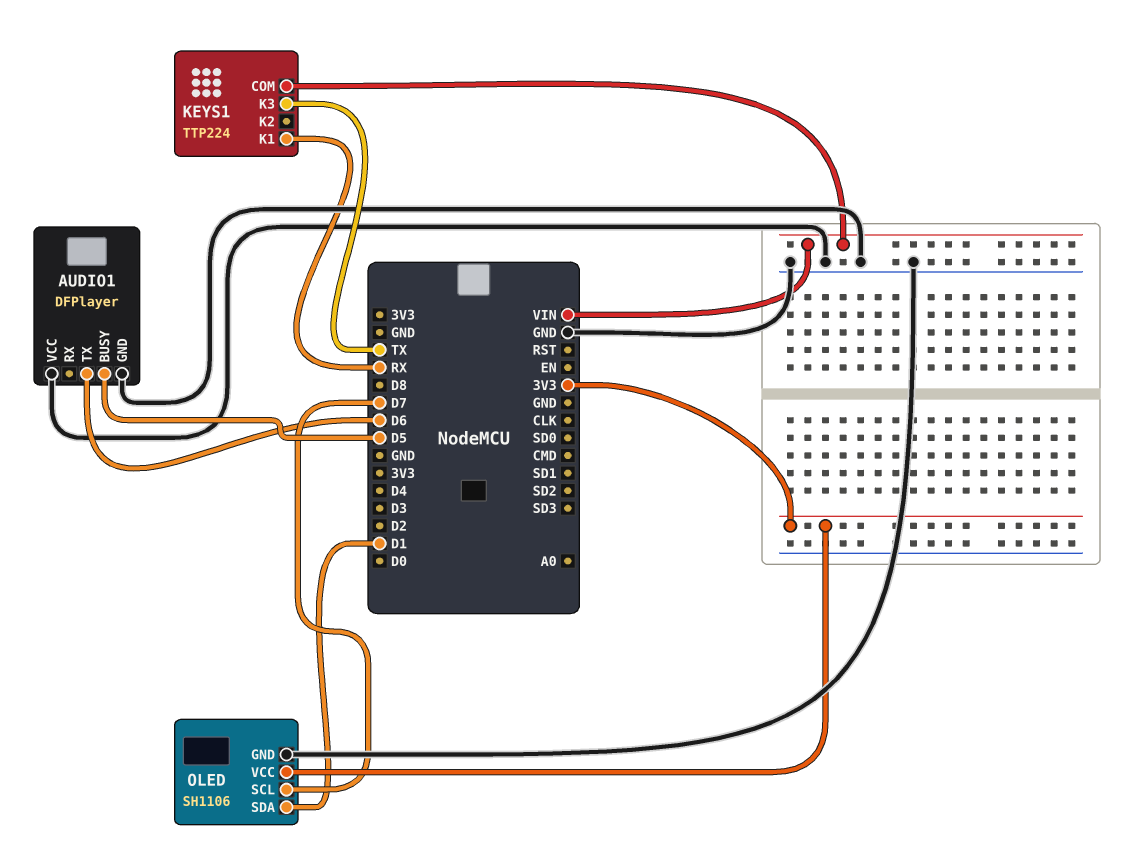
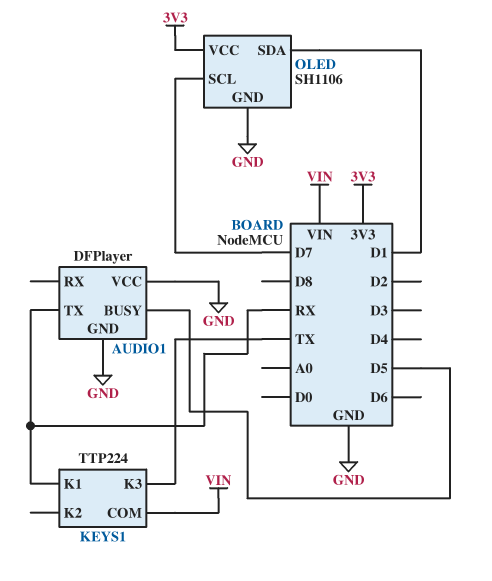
AUDIO1 pin TX: D6 -> RX

